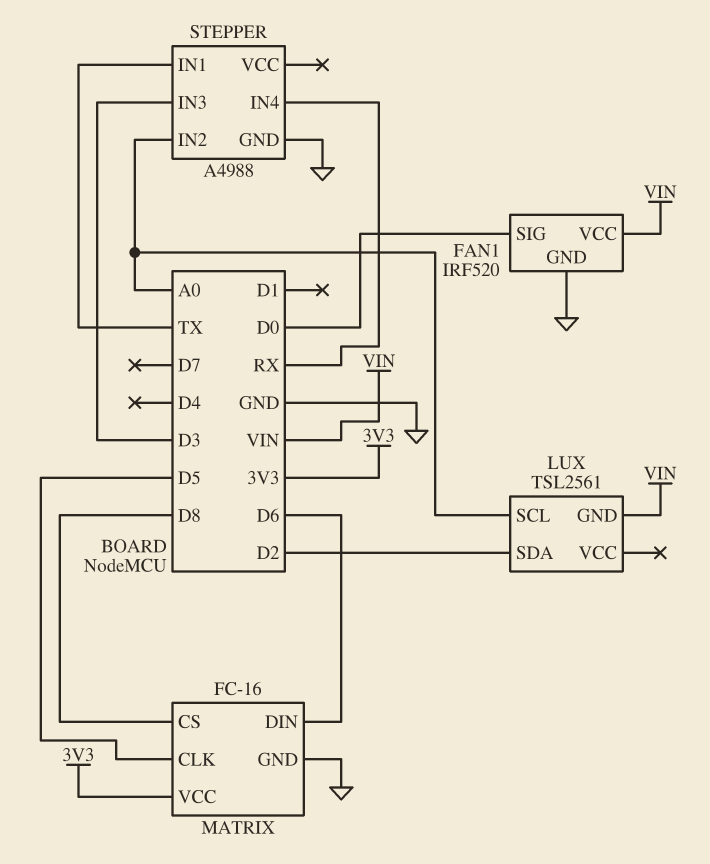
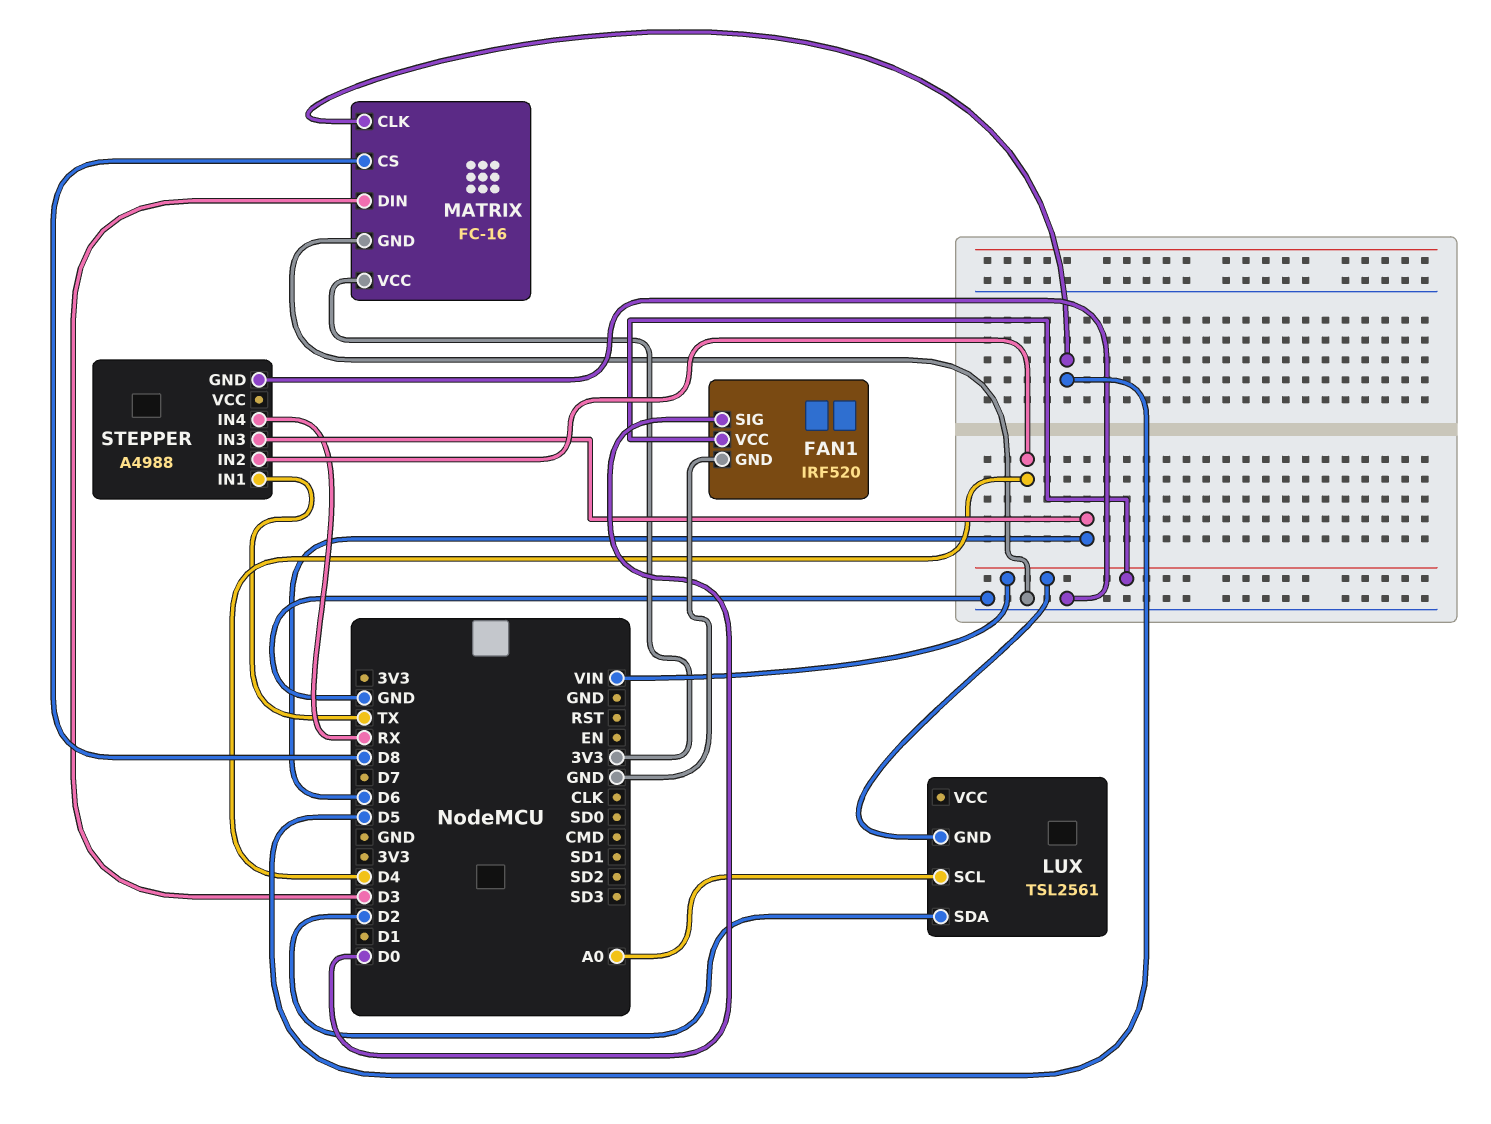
MATRIX pin DIN: D6 -> D3
STEPPER pin IN2: A0 -> D4
STEPPER pin IN3: D3 -> D6

